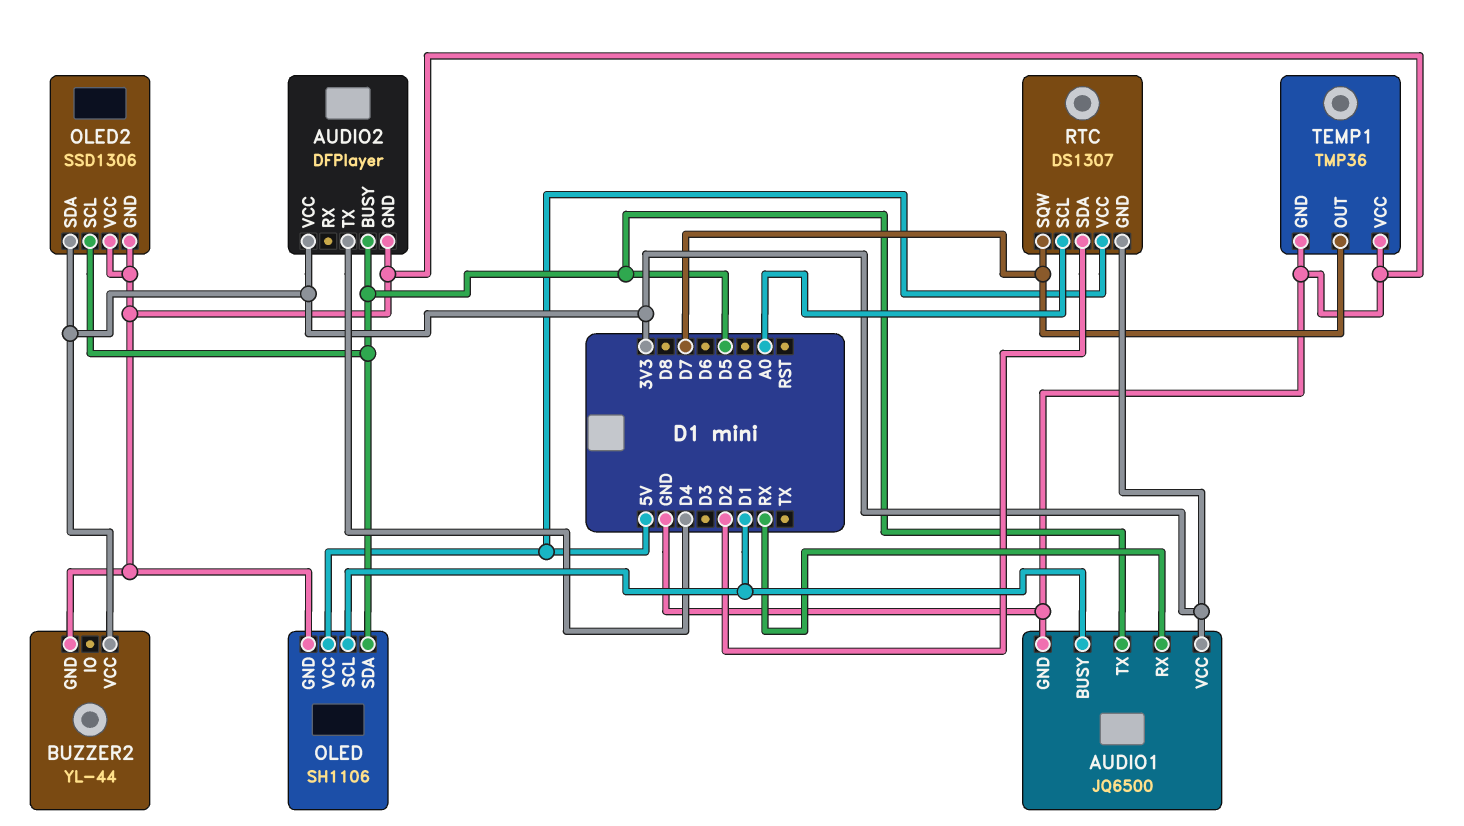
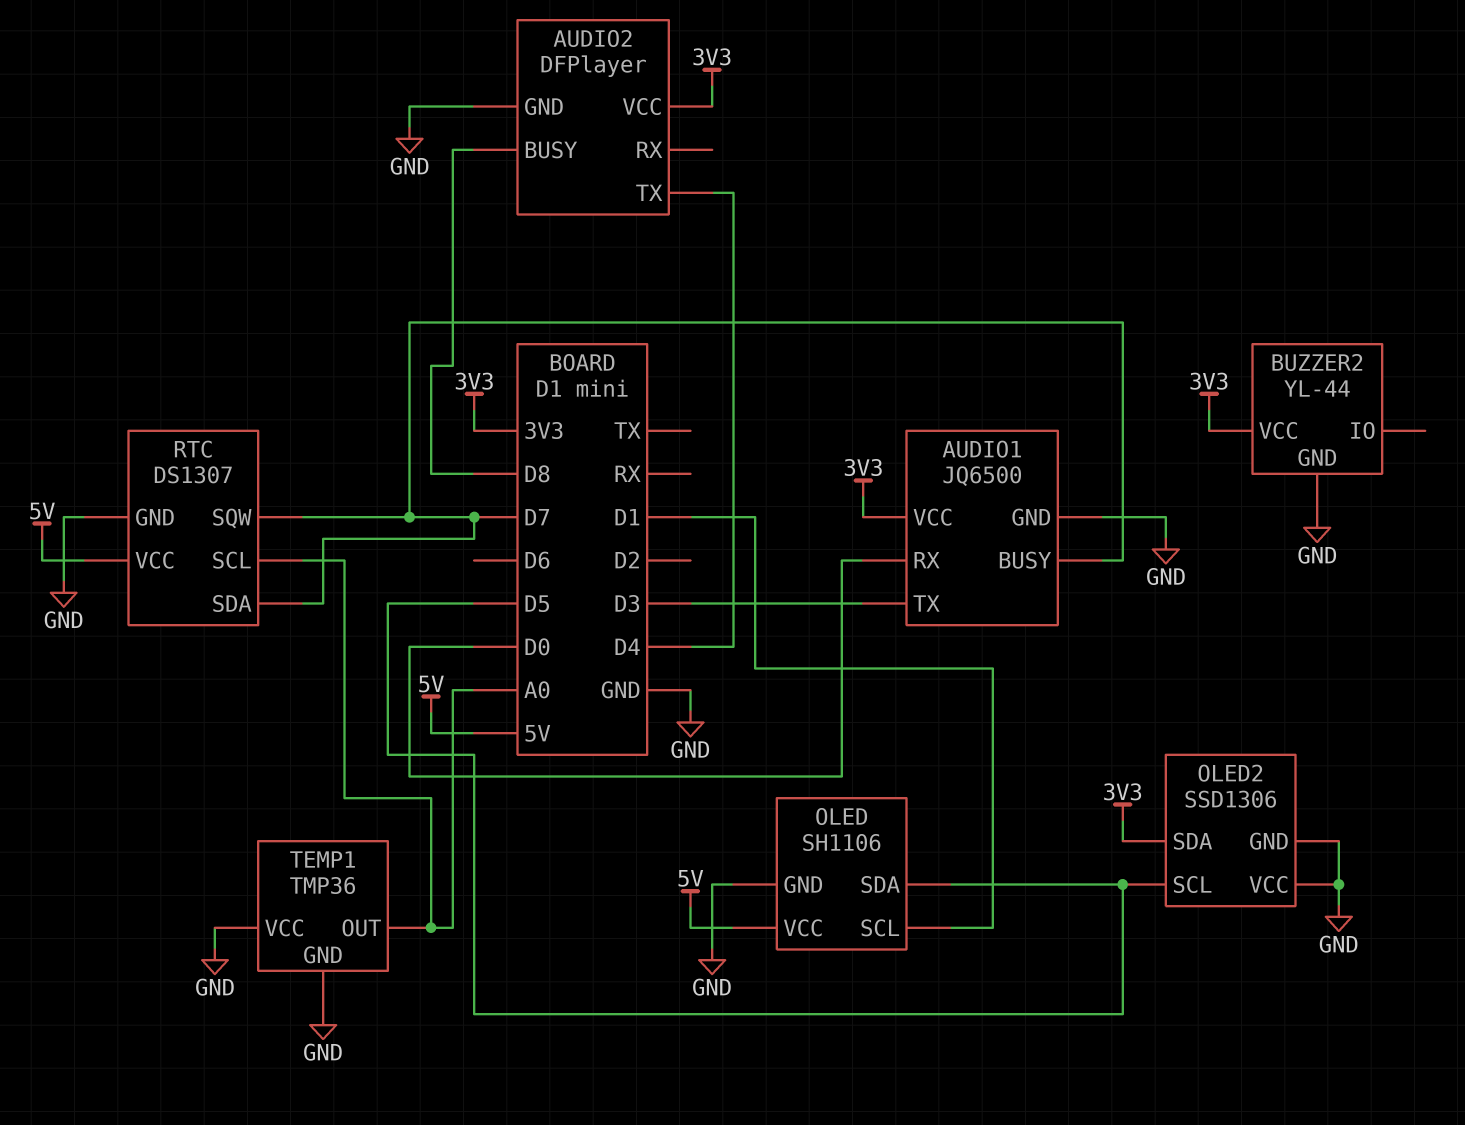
AUDIO1 pin BUSY: D1 -> D7
AUDIO1 pin RX: RX -> D0
AUDIO1 pin TX: D5 -> D3
AUDIO2 pin BUSY: D5 -> D8
RTC pin GND: 3V3 -> GND
RTC pin SDA: D2 -> D7
TEMP1 pin OUT: D7 -> A0

